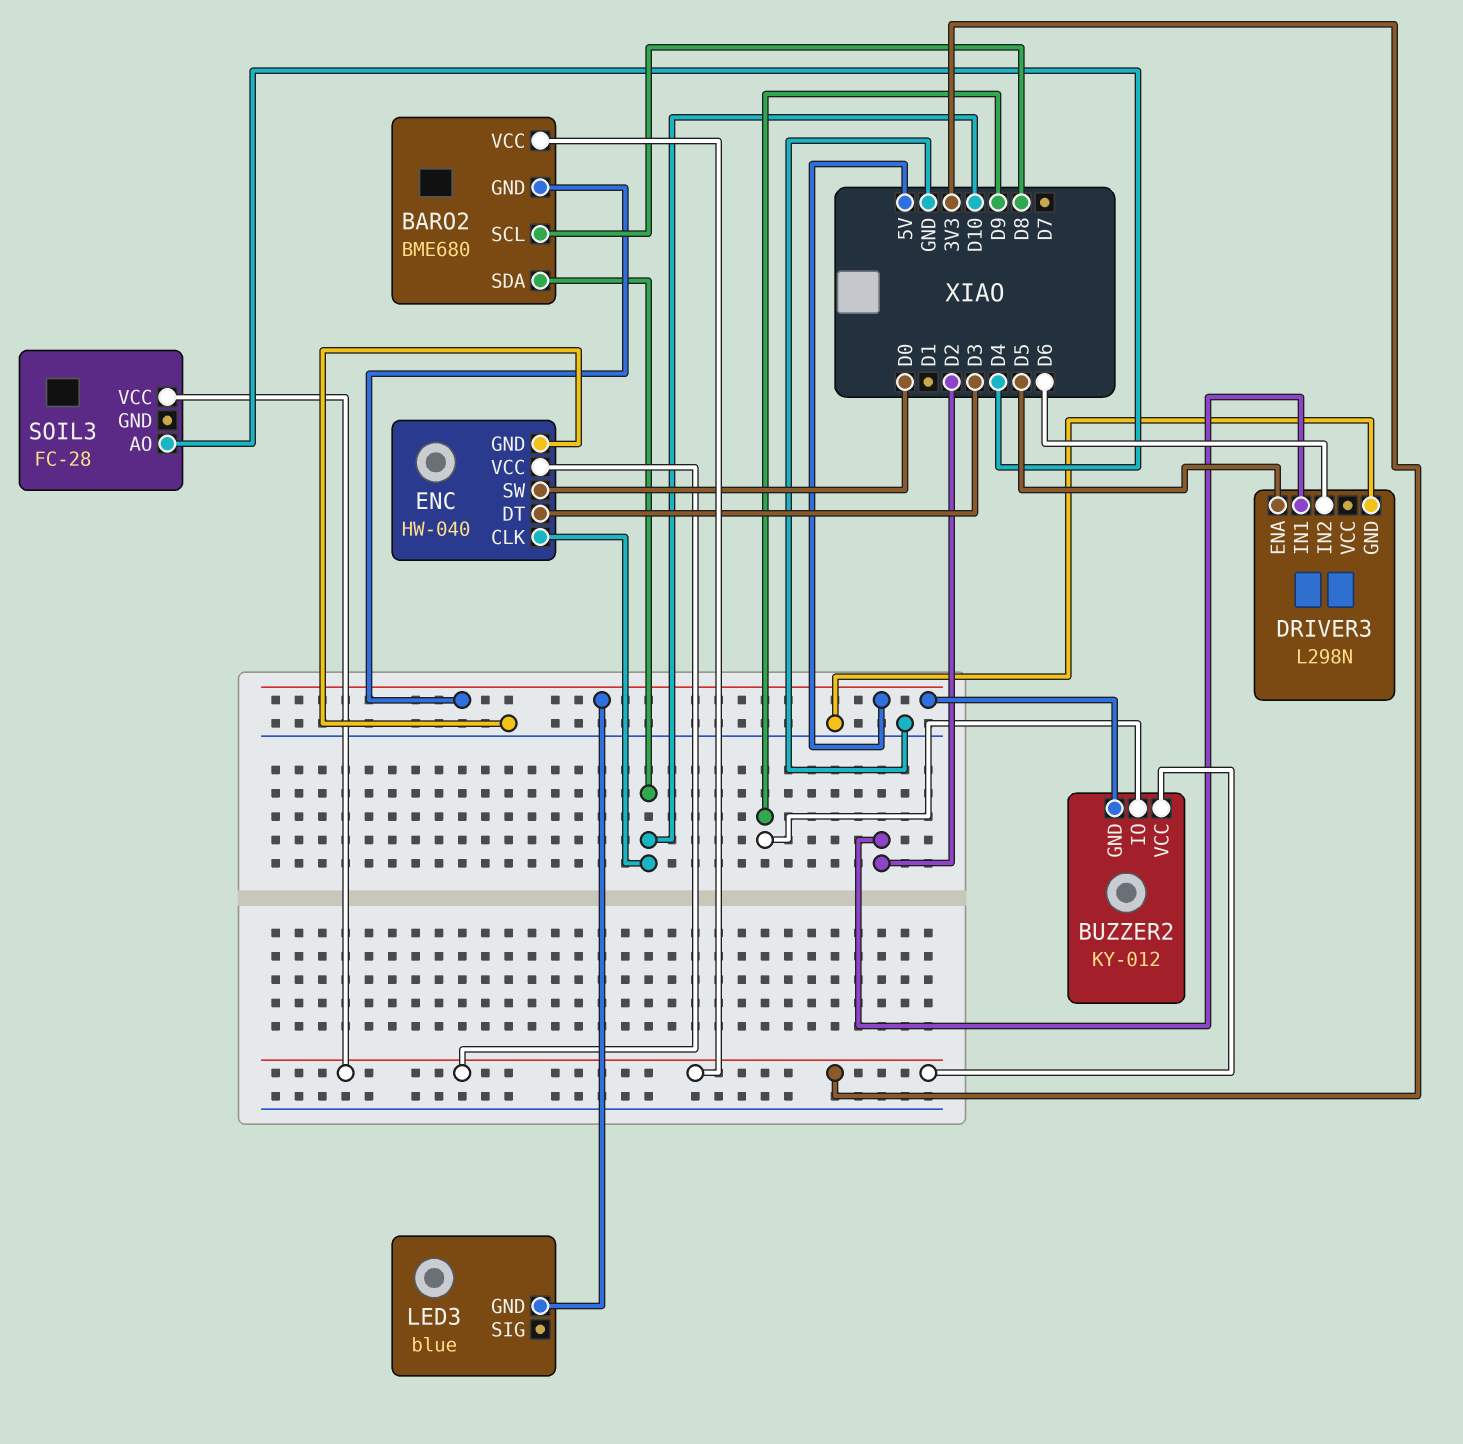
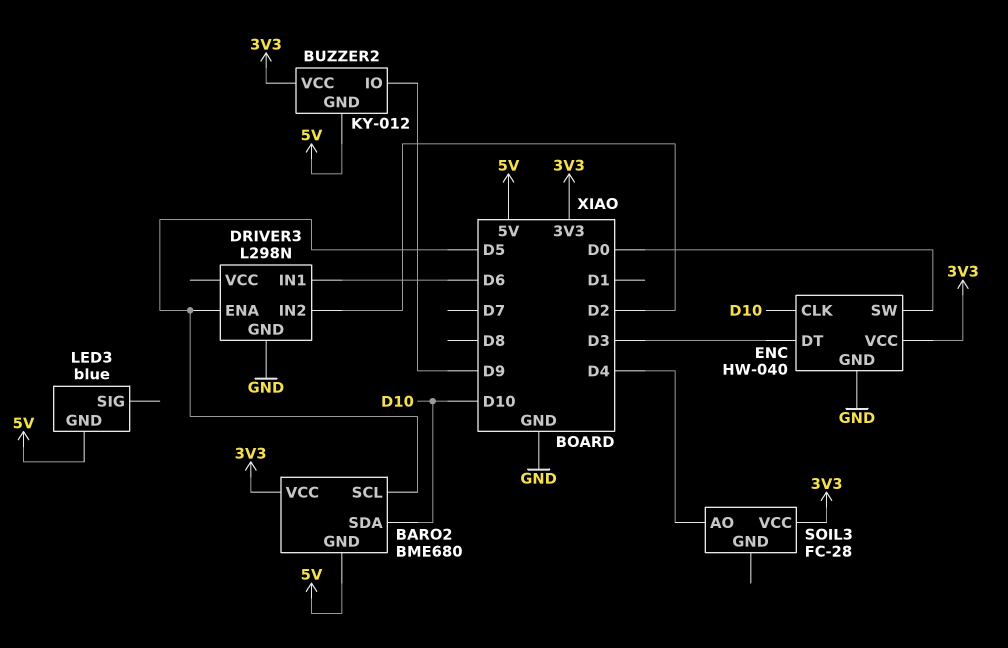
BARO2 pin SCL: D8 -> D5
DRIVER3 pin IN1: D2 -> D6
DRIVER3 pin IN2: D6 -> D2

